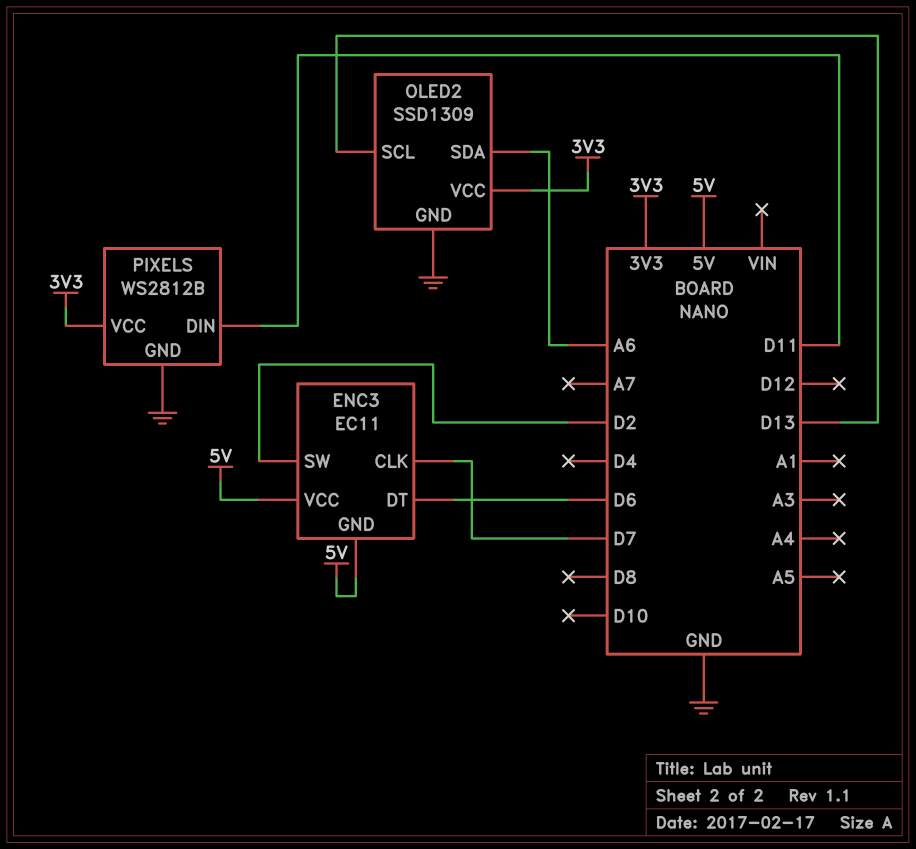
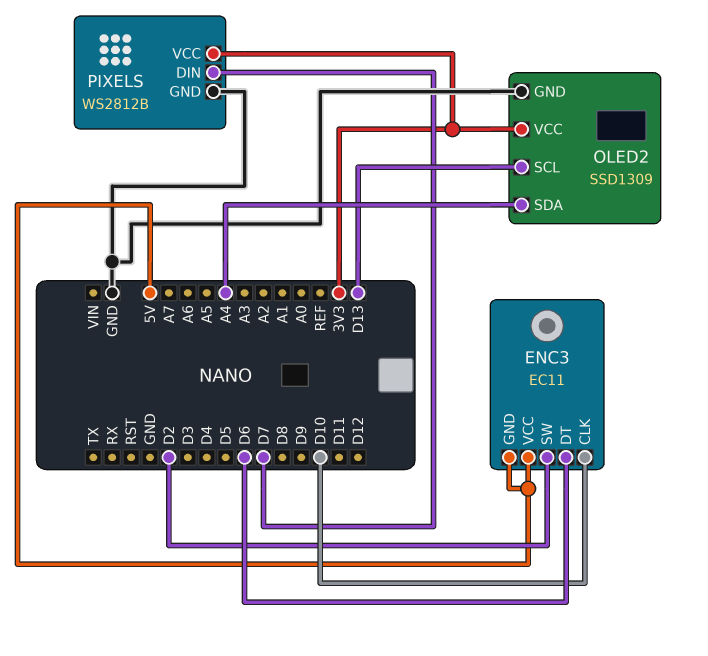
ENC3 pin CLK: D7 -> D10
OLED2 pin SDA: A6 -> A4
PIXELS pin DIN: D11 -> D7

